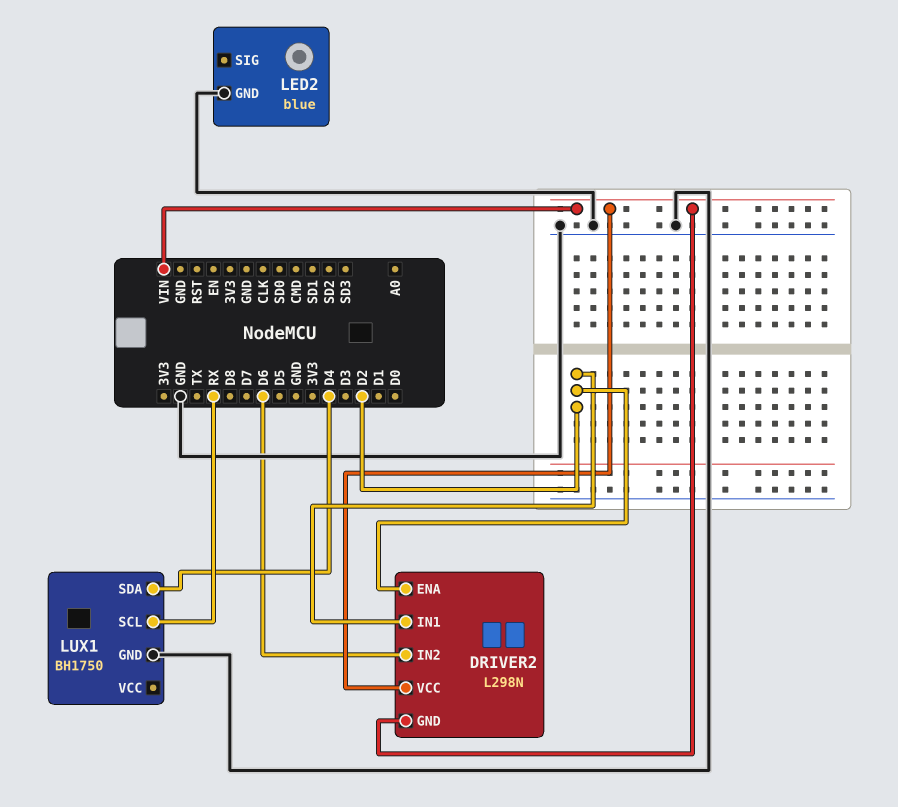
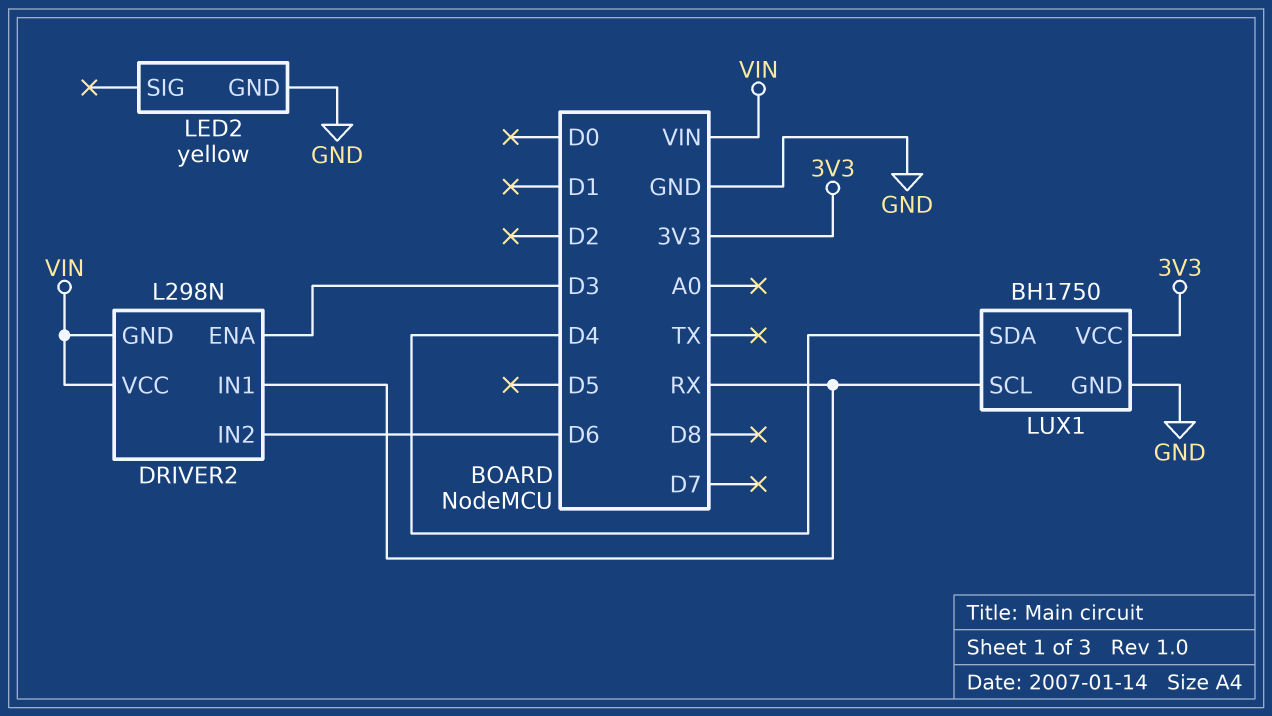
DRIVER2 pin ENA: D2 -> D3
DRIVER2 pin IN1: D2 -> RX
LED2: blue -> yellow
LUX1 pin VCC: none -> 3V3

